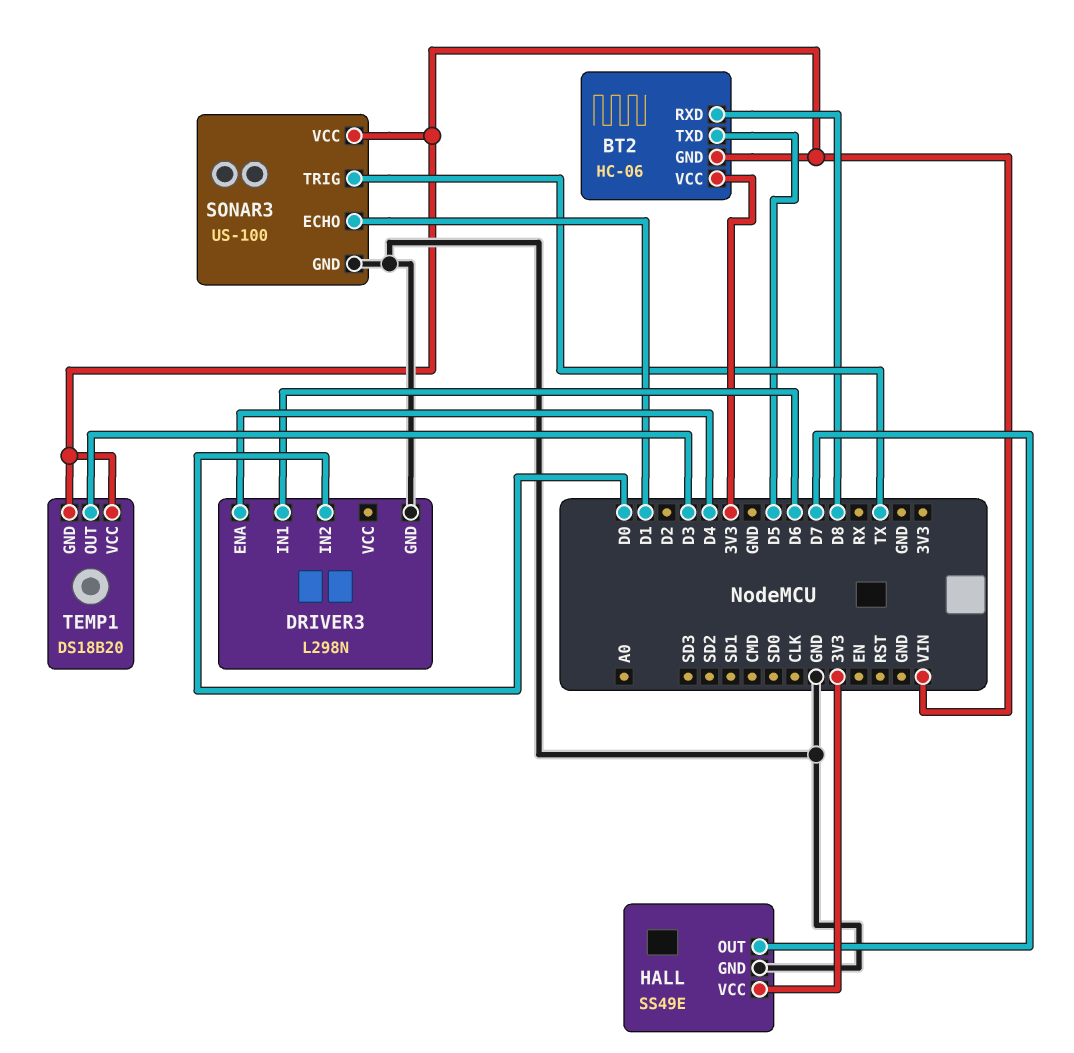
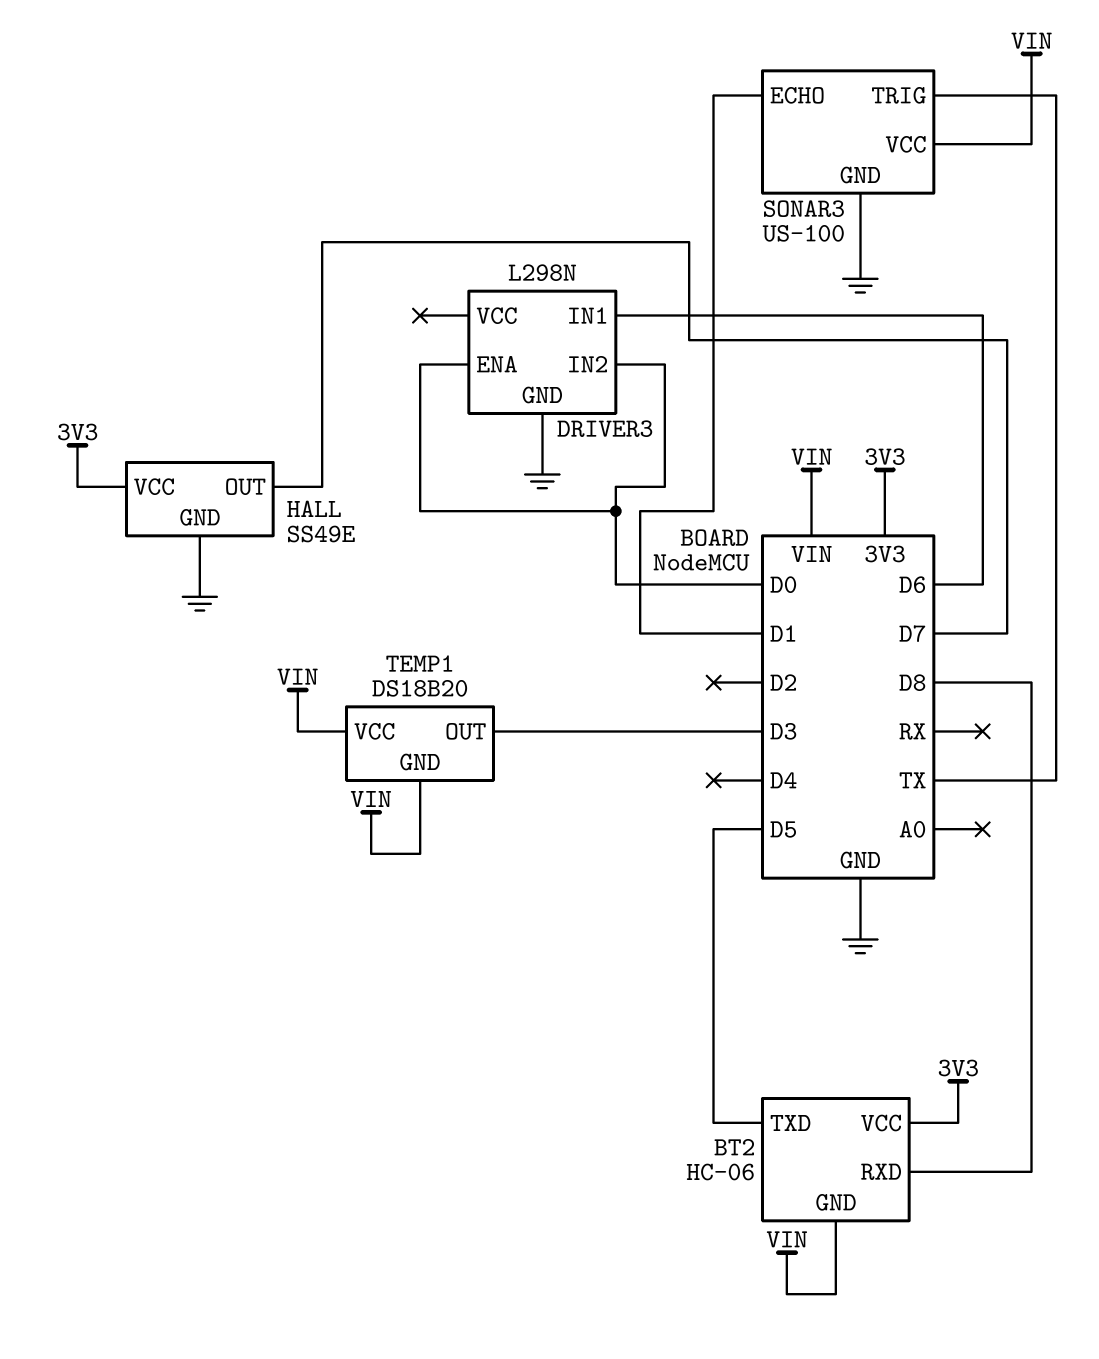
DRIVER3 pin ENA: D4 -> D0

